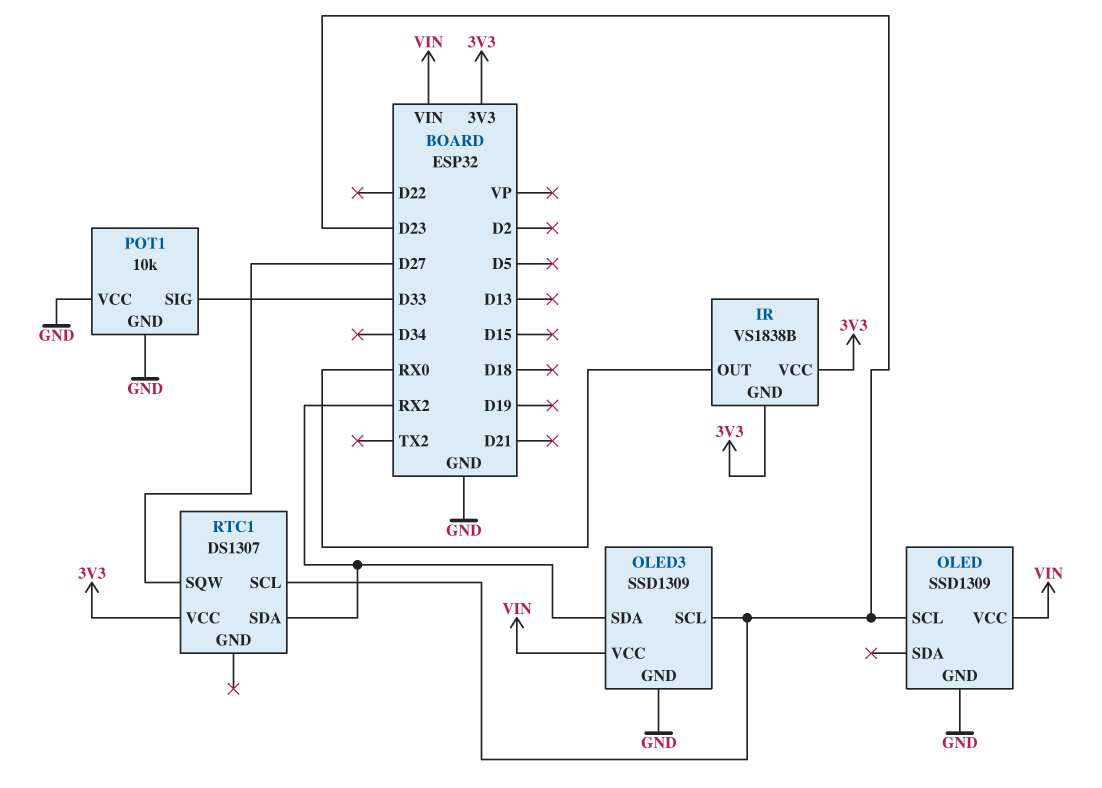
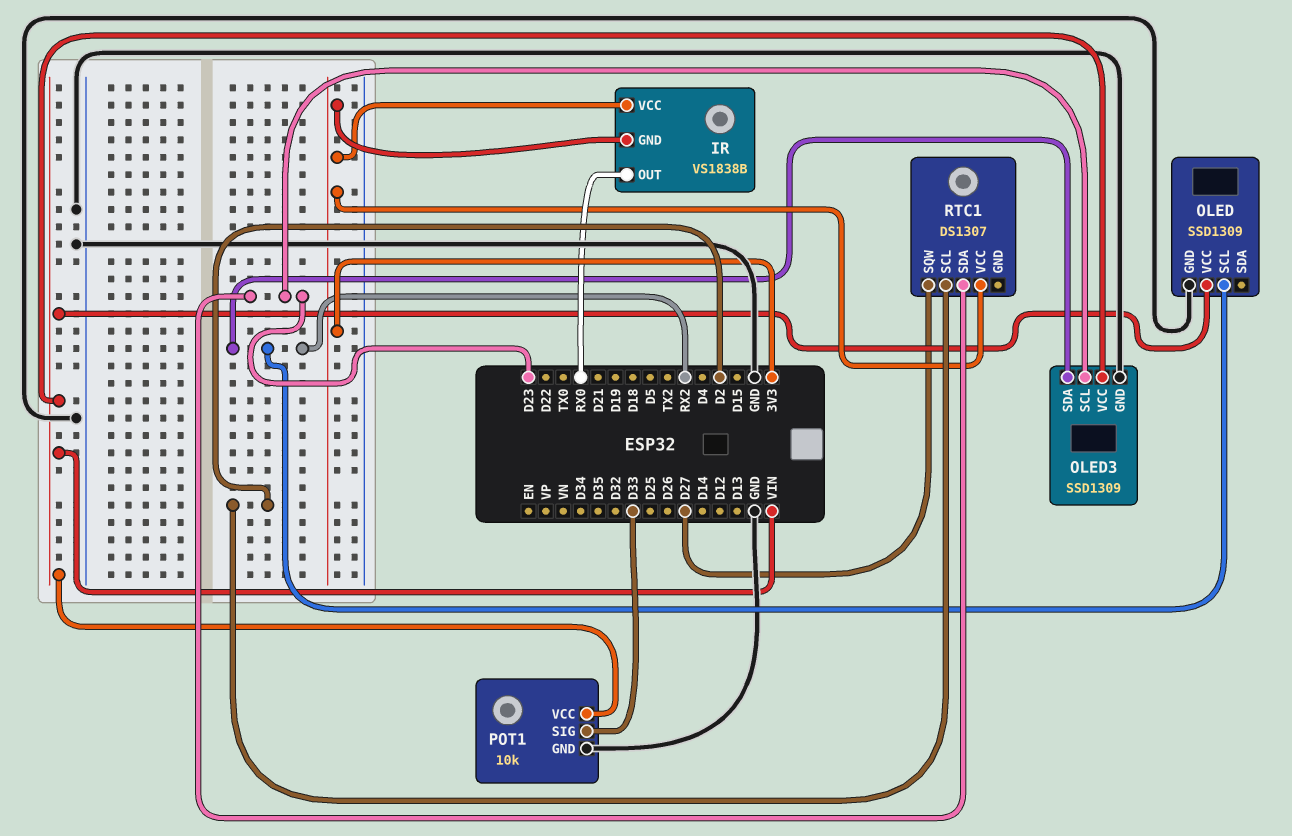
OLED pin SCL: D23 -> RX2
POT1 pin VCC: GND -> VIN
RTC1 pin SCL: D23 -> D2
RTC1 pin SDA: RX2 -> D23

